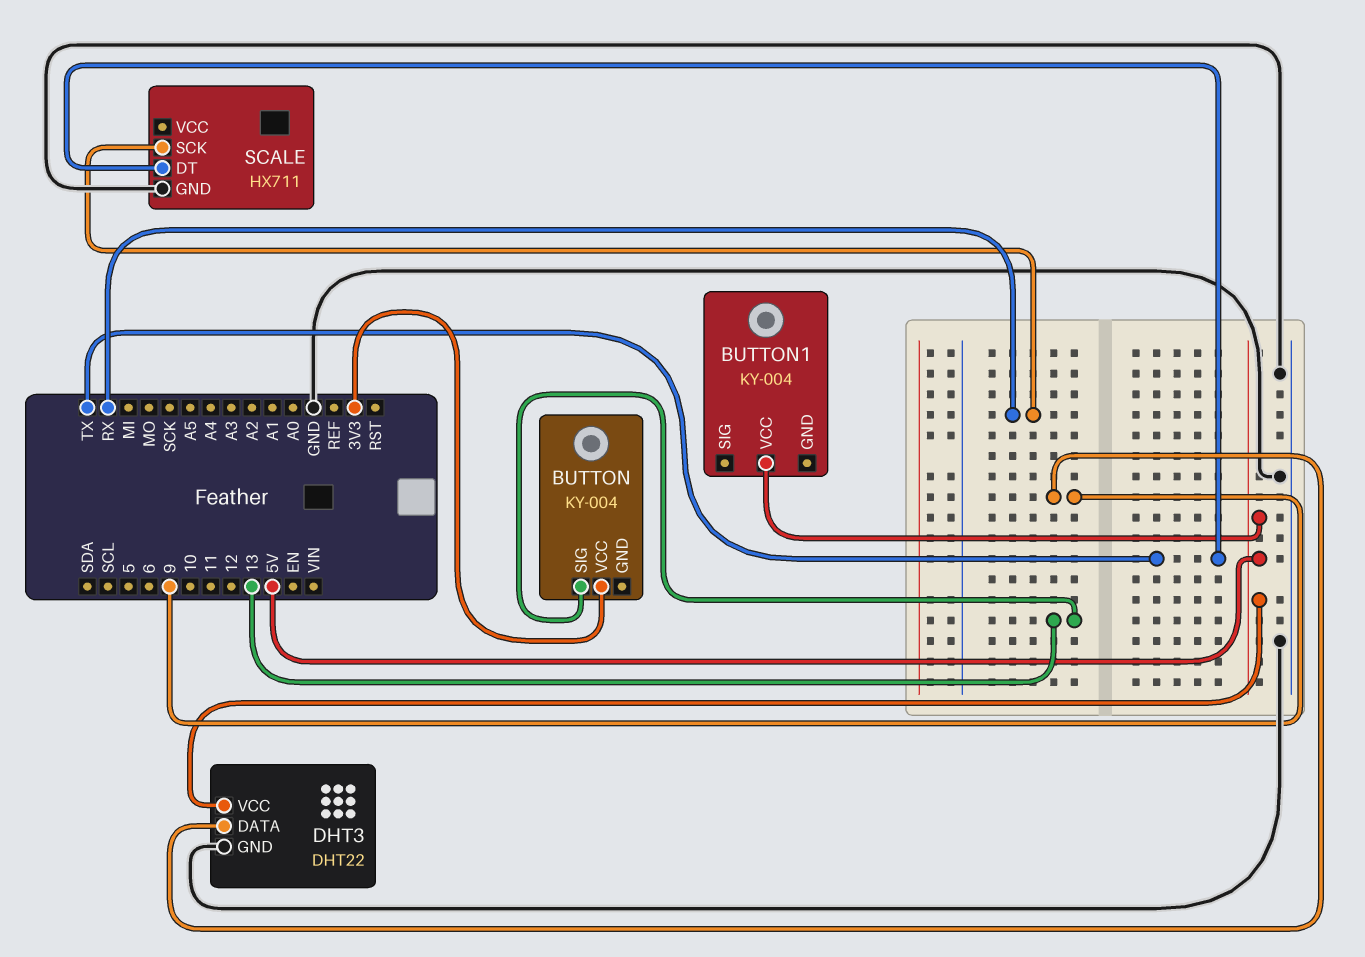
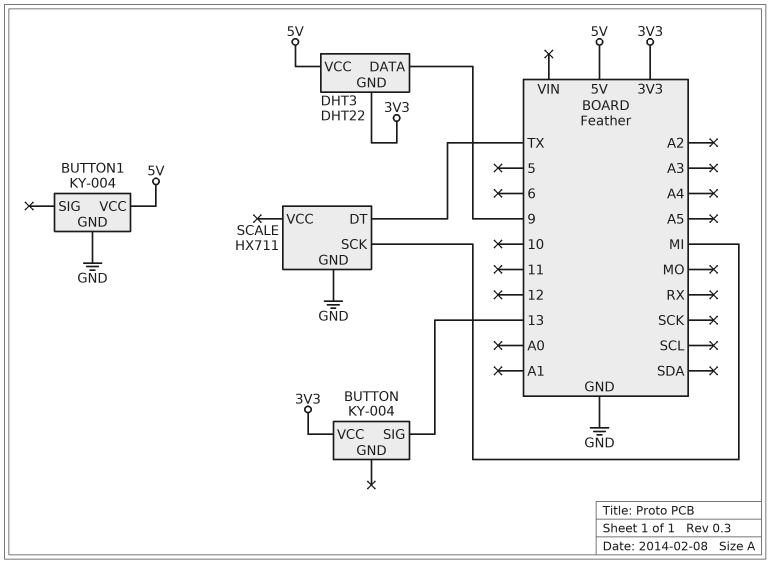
BUTTON1 pin GND: none -> GND
DHT3 pin GND: GND -> 3V3
SCALE pin SCK: RX -> MI

